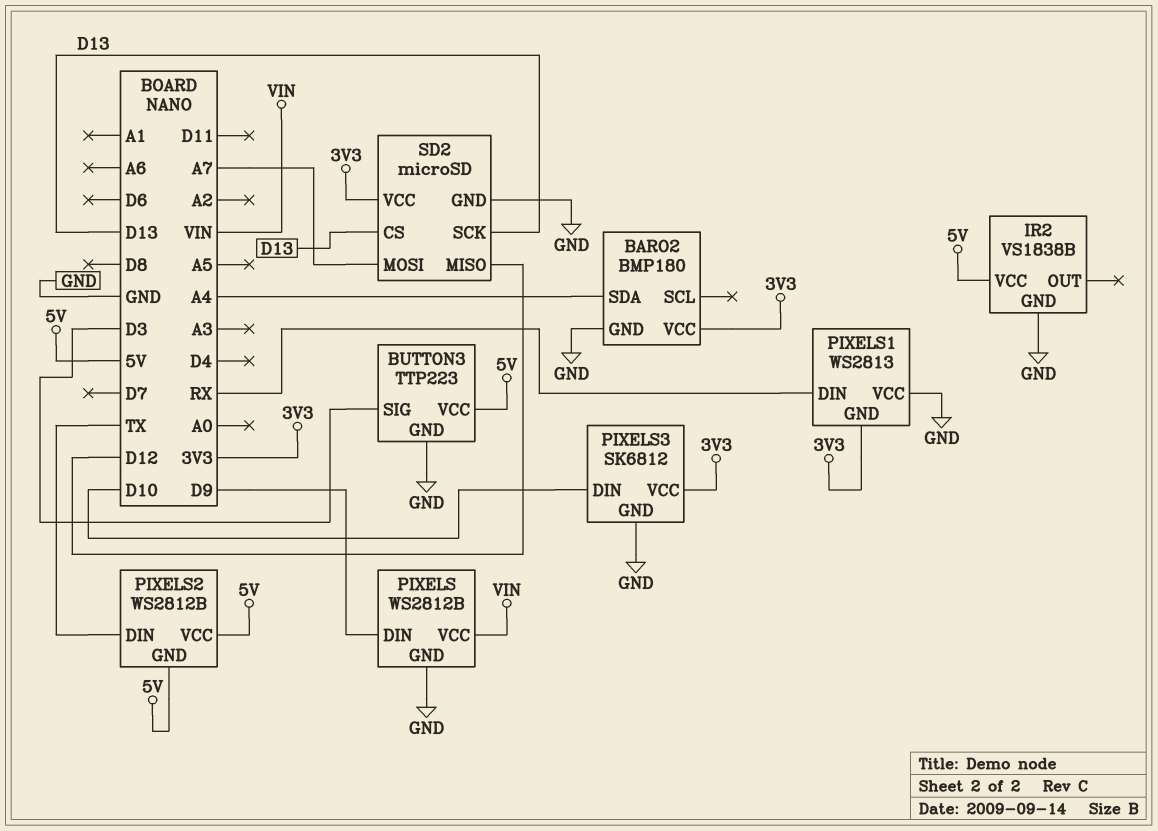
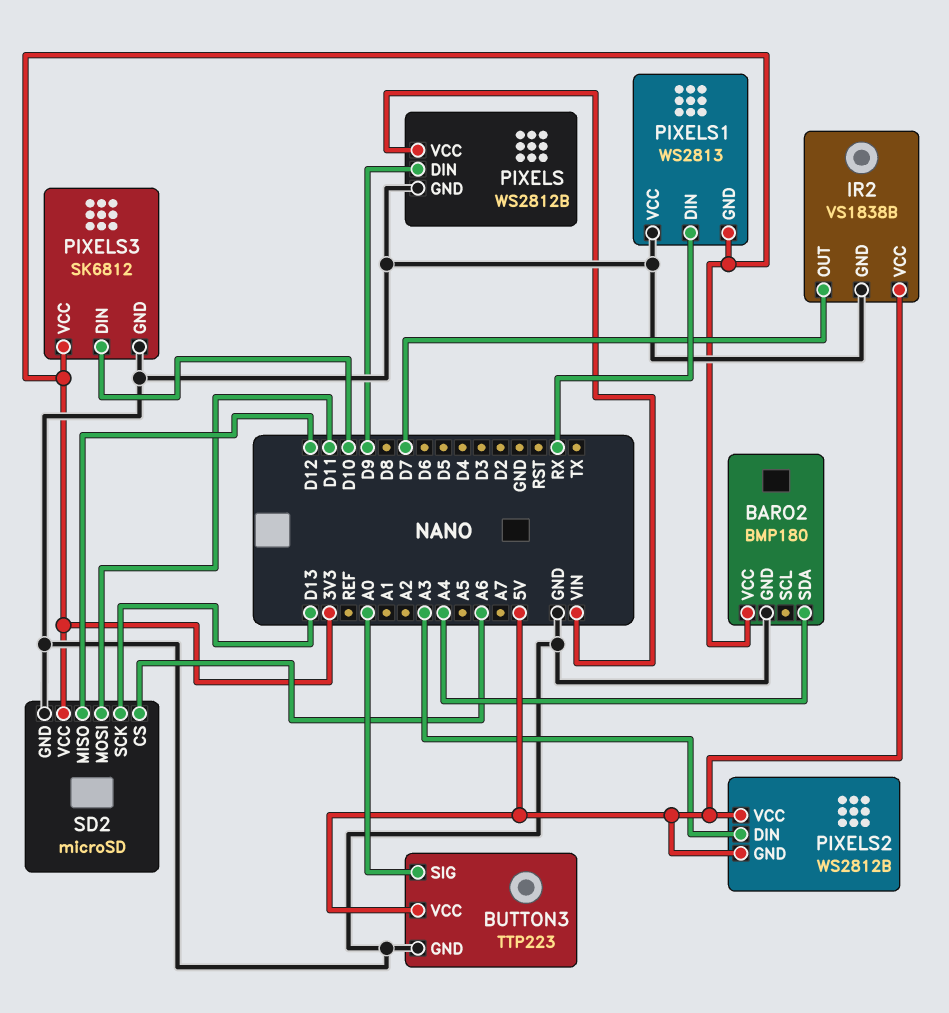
BUTTON3 pin SIG: D3 -> A0
IR2 pin OUT: none -> D7
PIXELS2 pin DIN: TX -> A3
SD2 pin CS: D13 -> A6
SD2 pin MOSI: A7 -> D11

